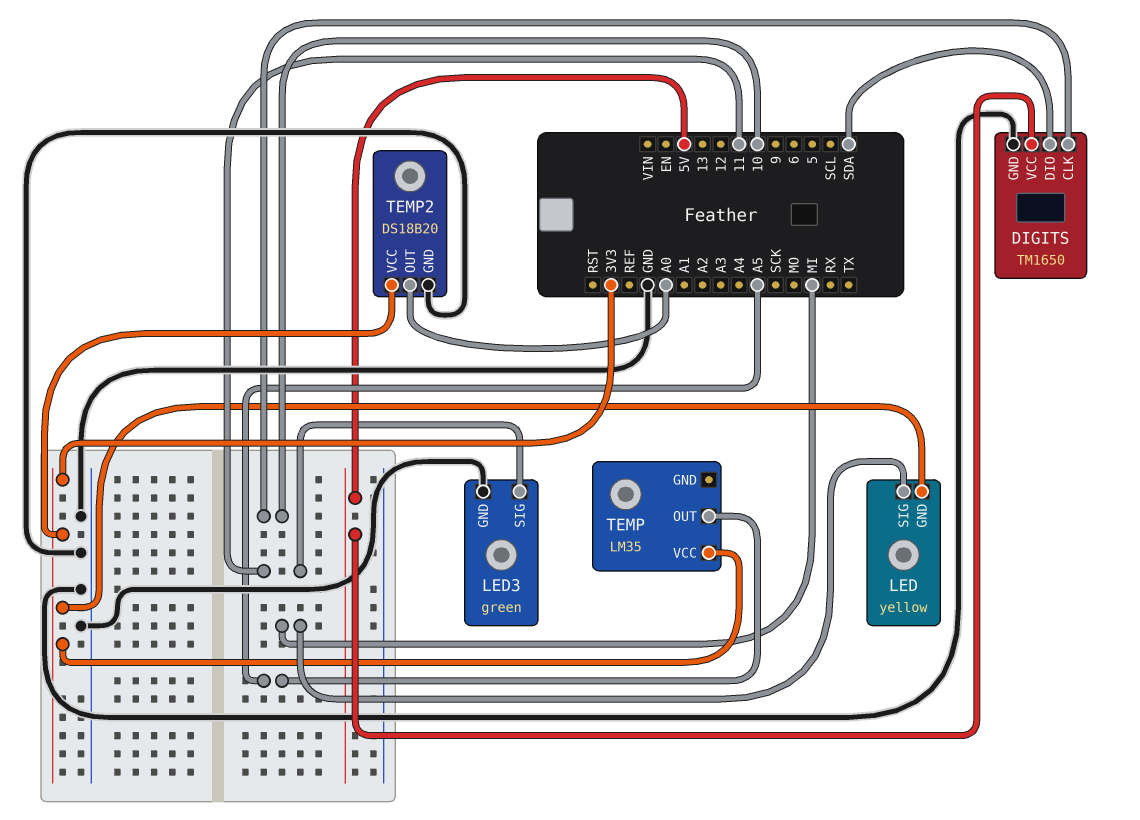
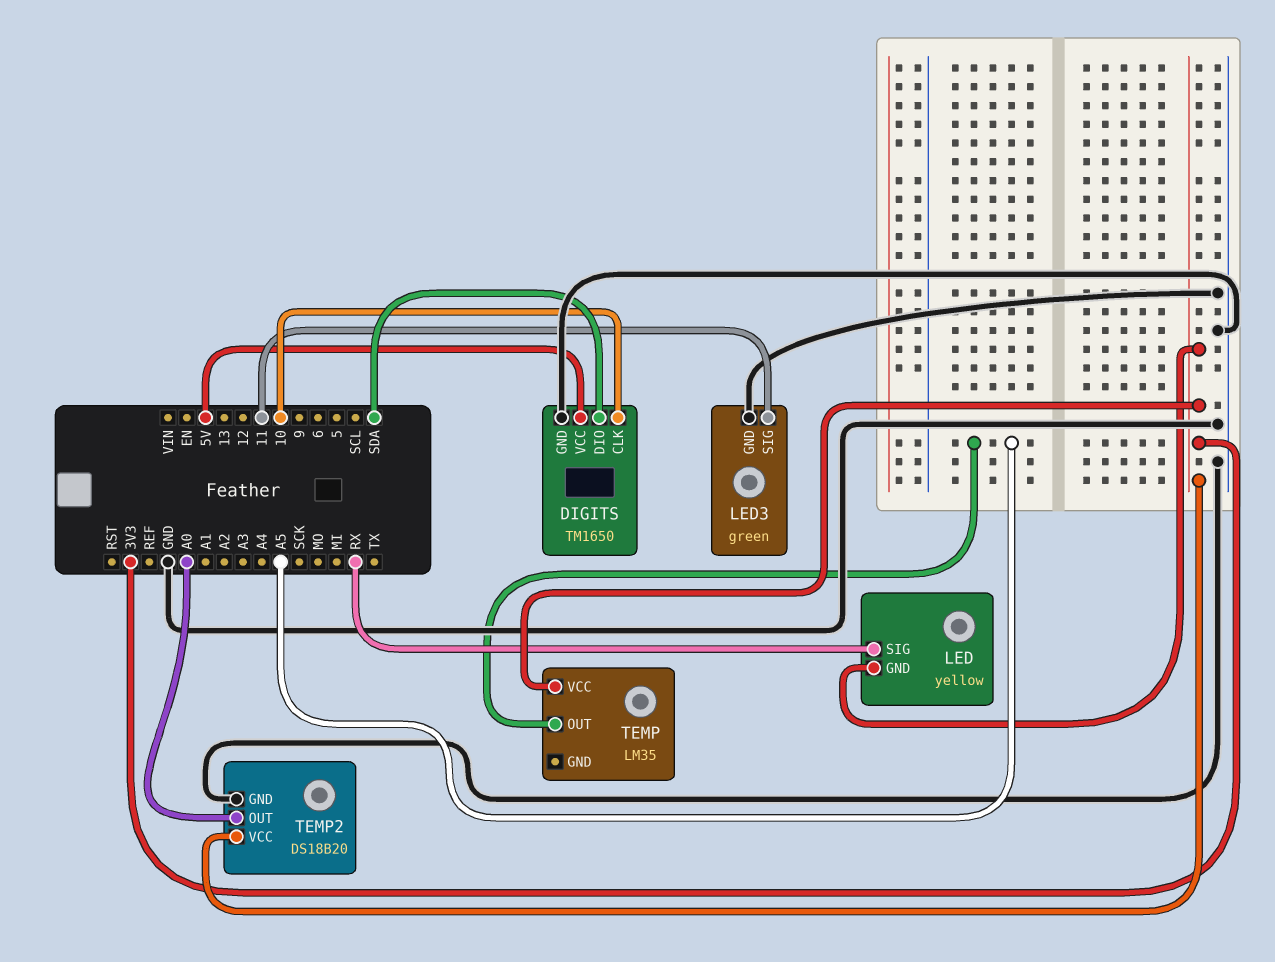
LED pin SIG: MI -> RX

